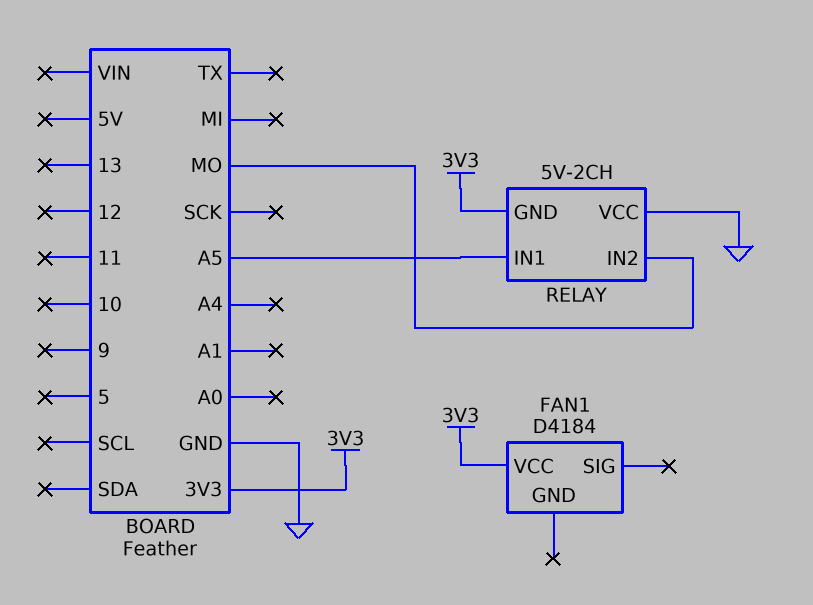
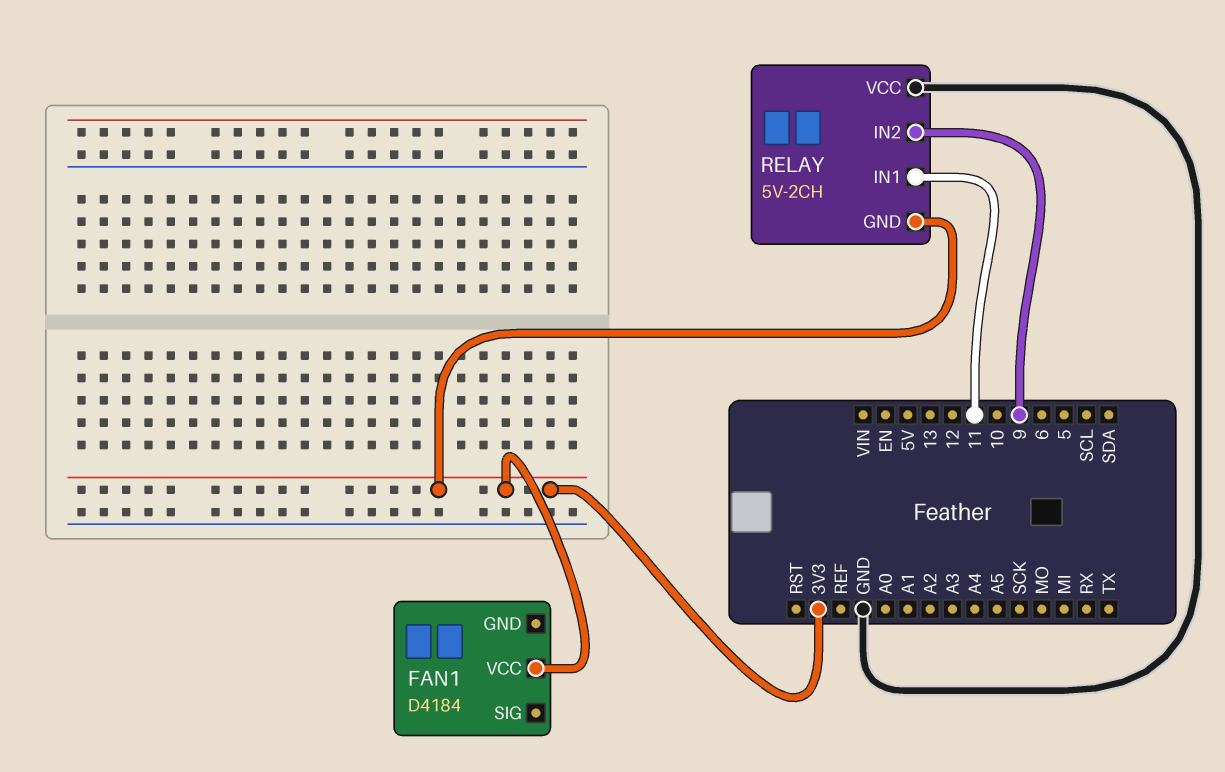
RELAY pin IN1: A5 -> 11
RELAY pin IN2: MO -> 9

